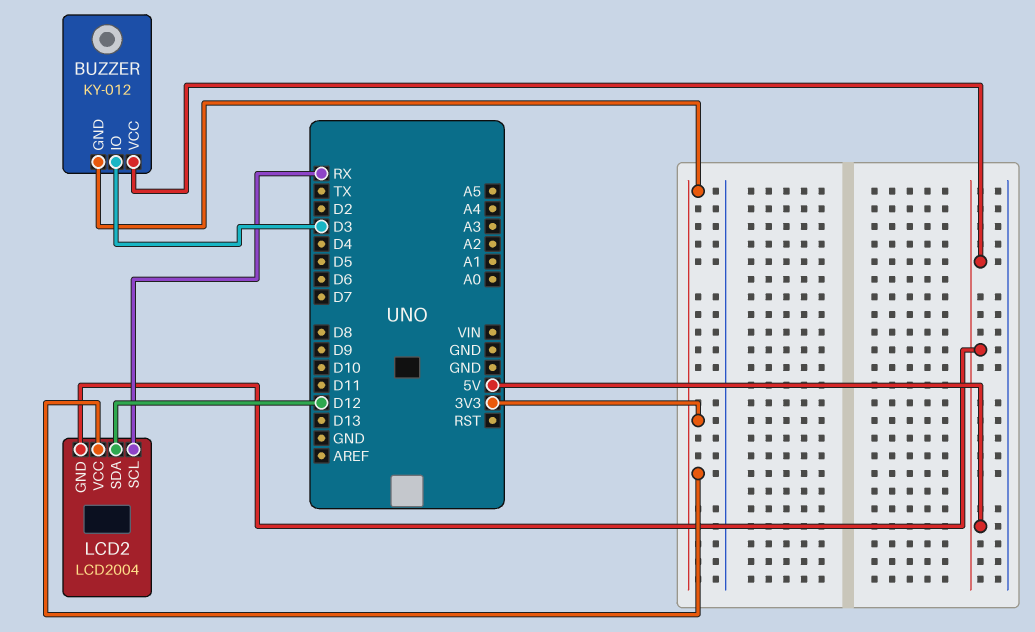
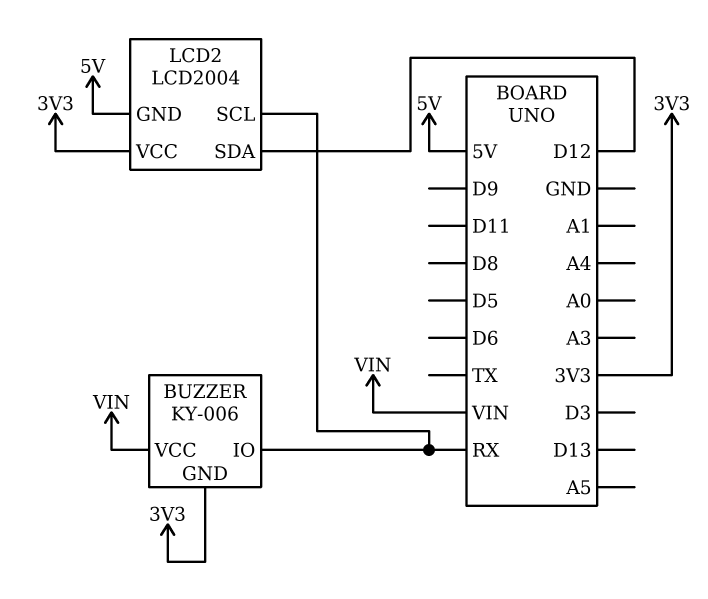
BUZZER: KY-012 -> KY-006
BUZZER pin IO: D3 -> RX
BUZZER pin VCC: 5V -> VIN

